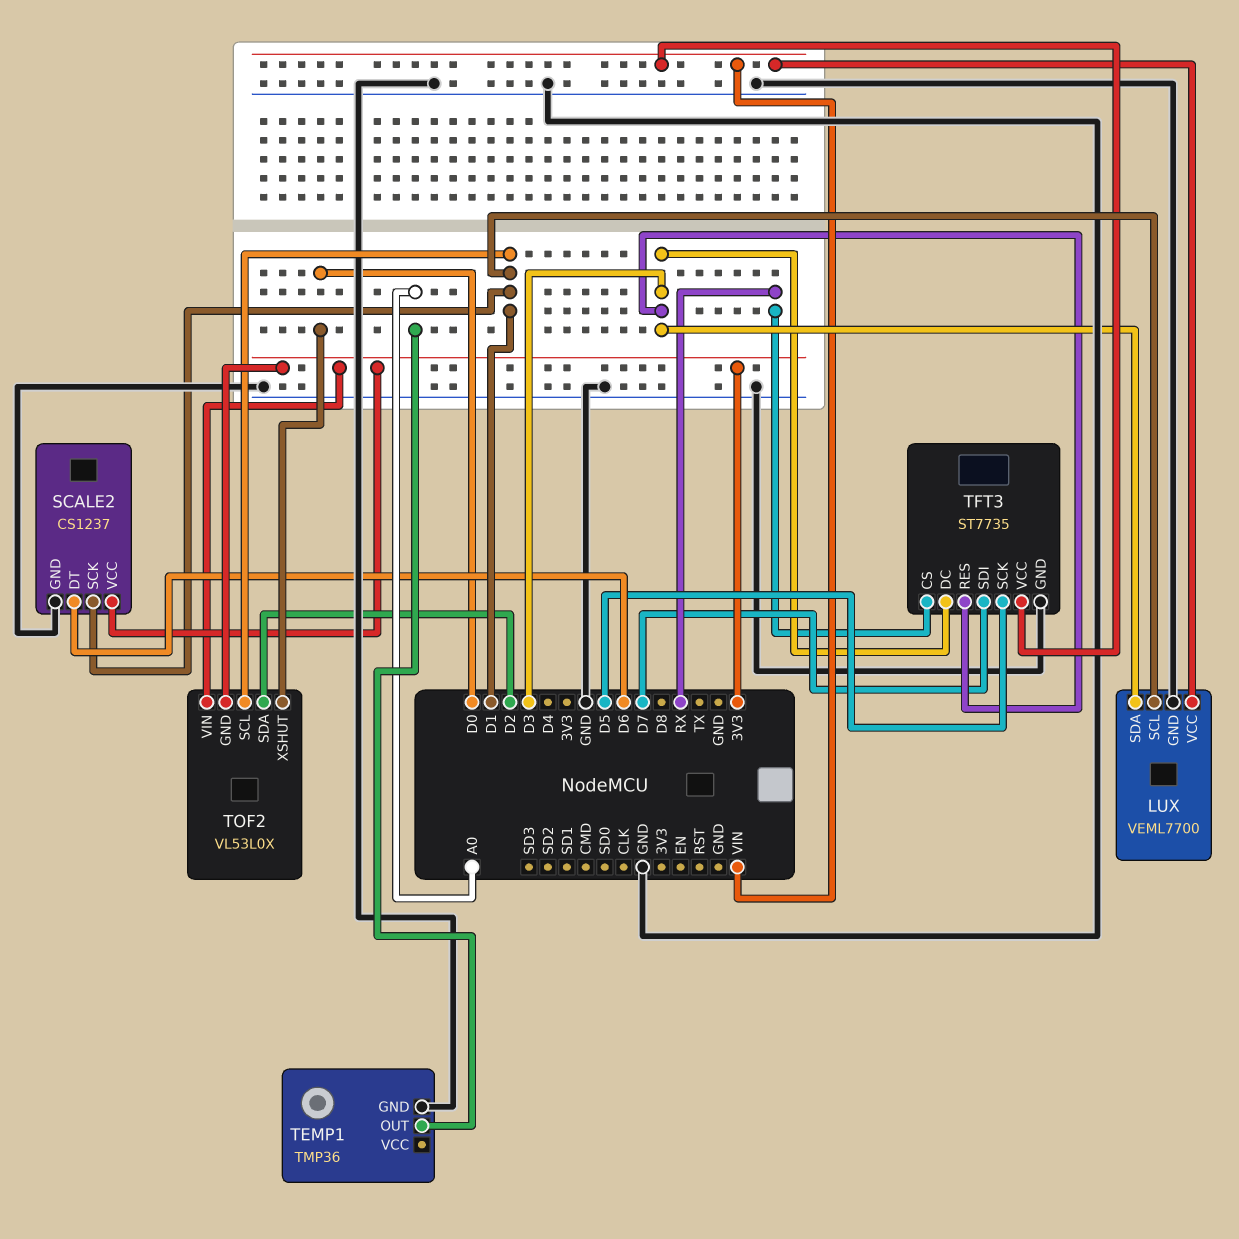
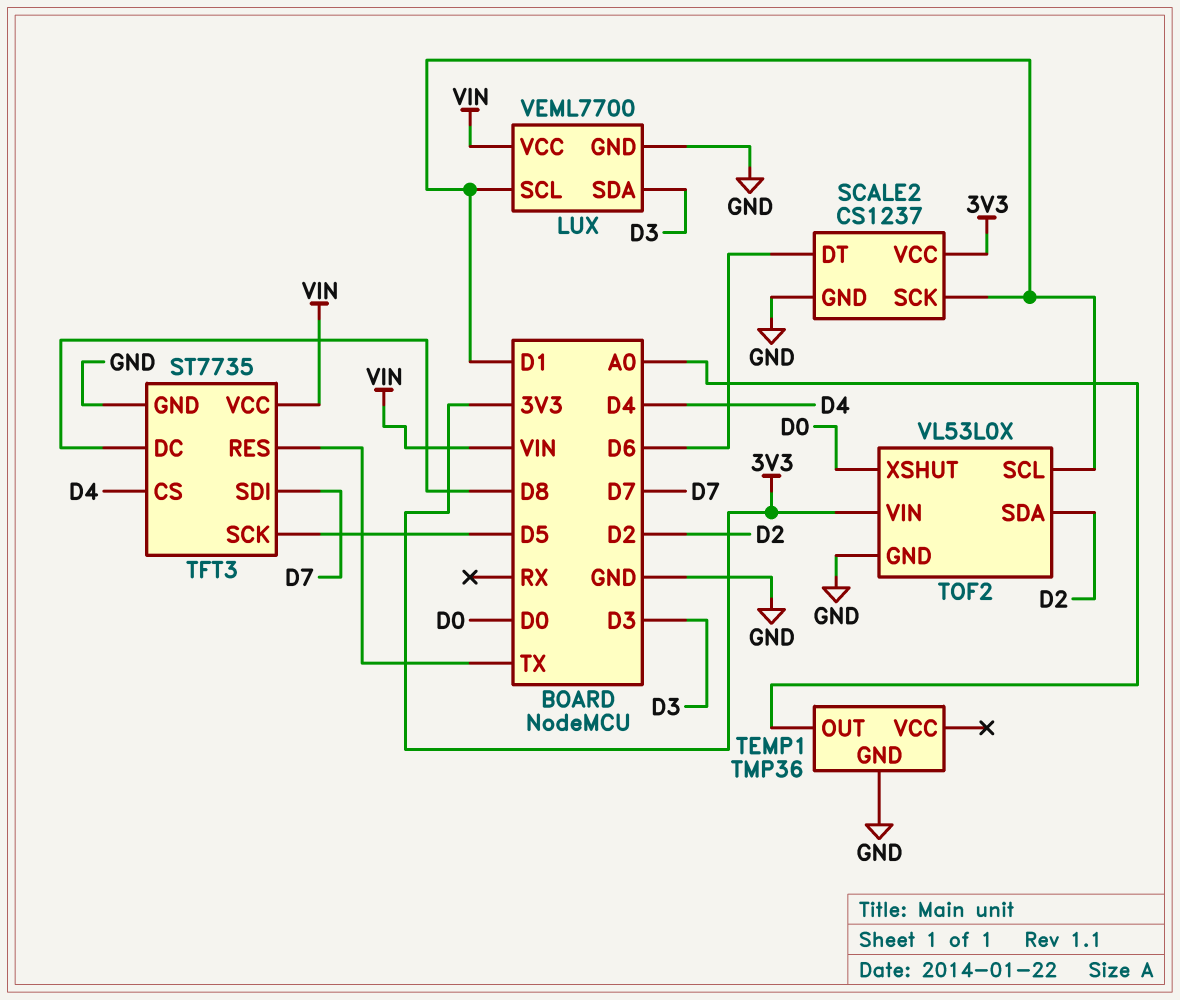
TFT3 pin CS: RX -> D4
TFT3 pin DC: D3 -> D8
TFT3 pin RES: D3 -> TX
TOF2 pin GND: 3V3 -> GND

